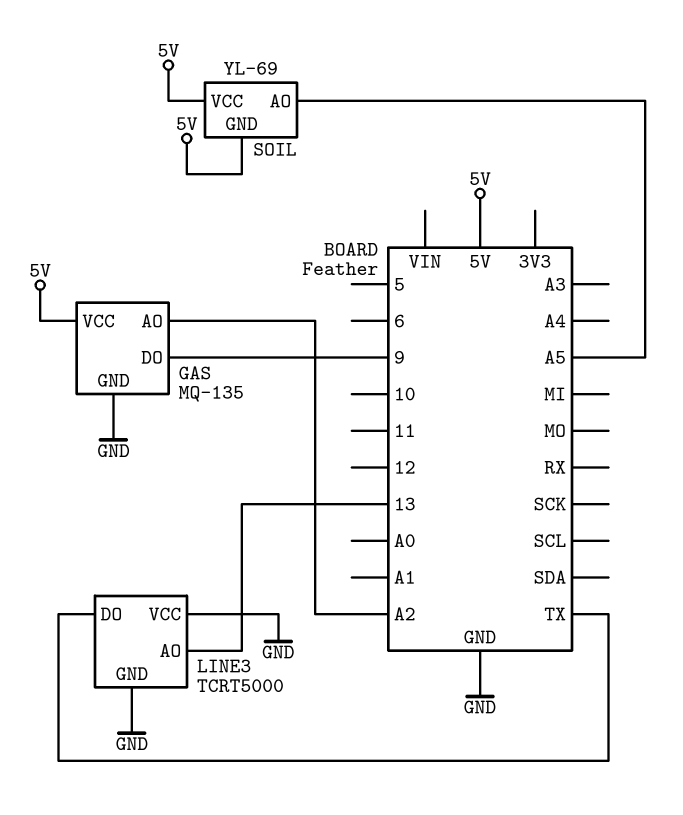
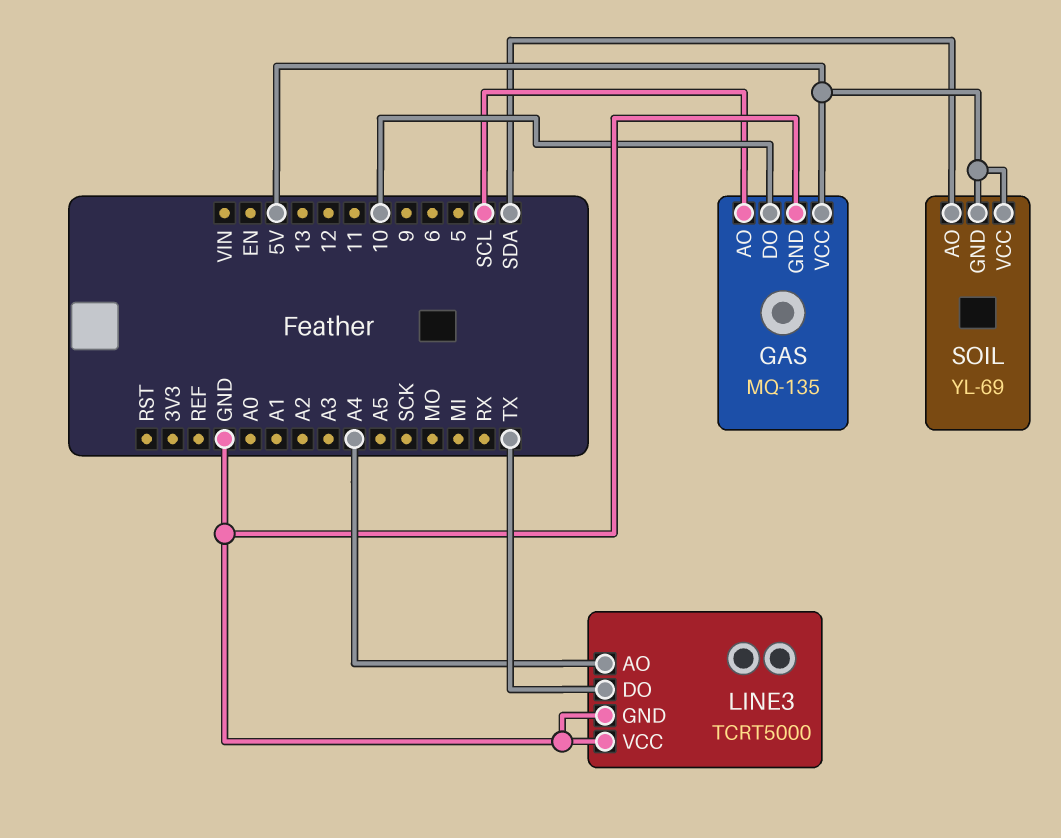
GAS pin AO: A2 -> SCL
GAS pin DO: 9 -> 10
LINE3 pin AO: 13 -> A4
SOIL pin AO: A5 -> SDA

